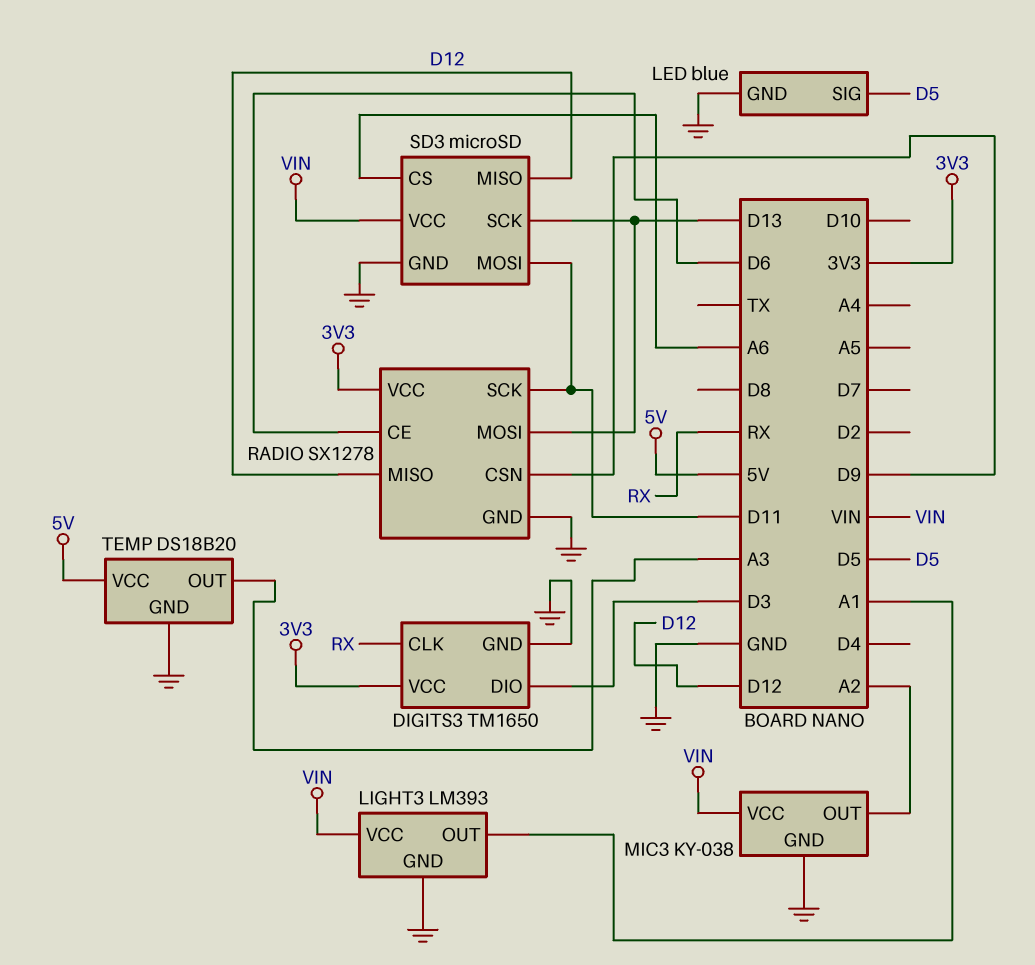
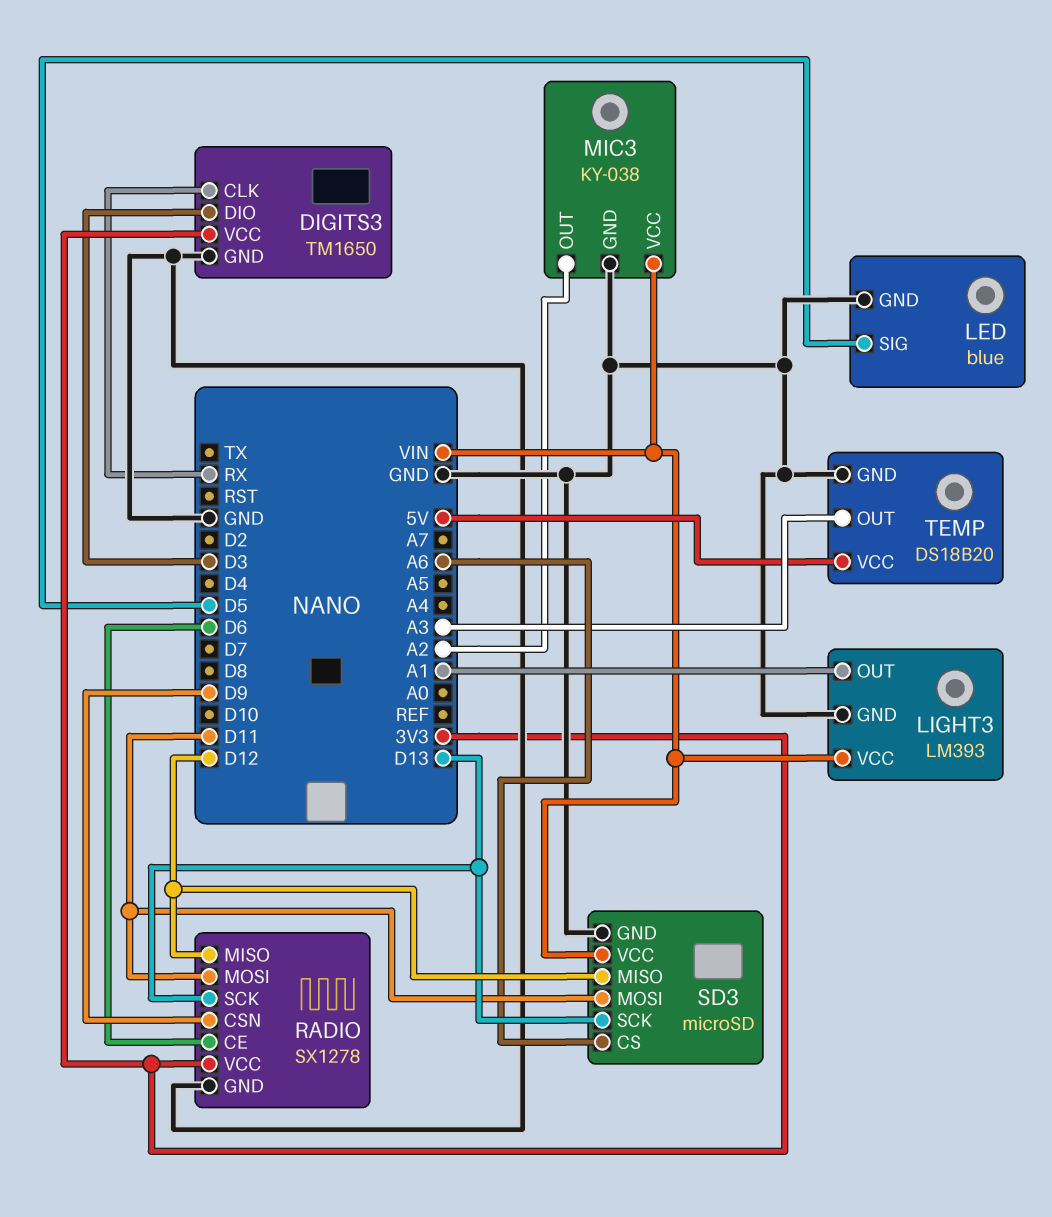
RADIO pin MOSI: D13 -> D11
RADIO pin SCK: D11 -> D13

